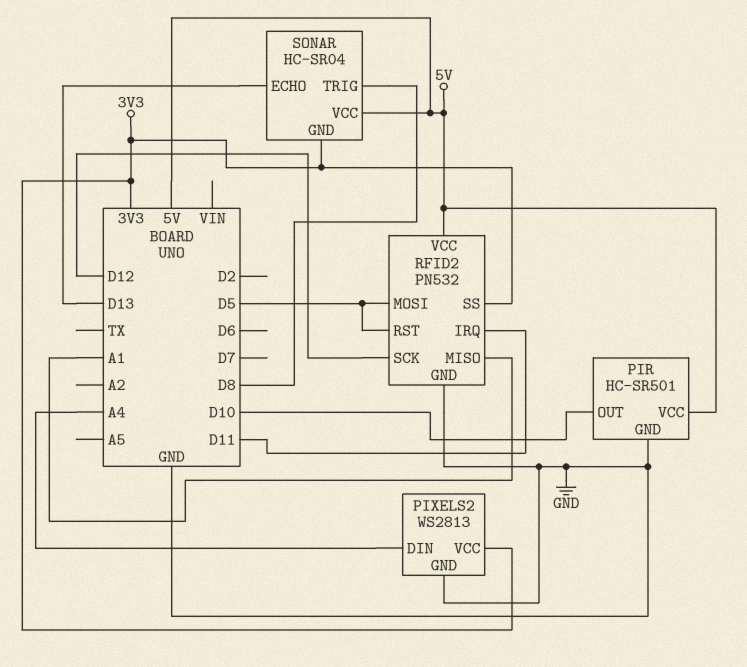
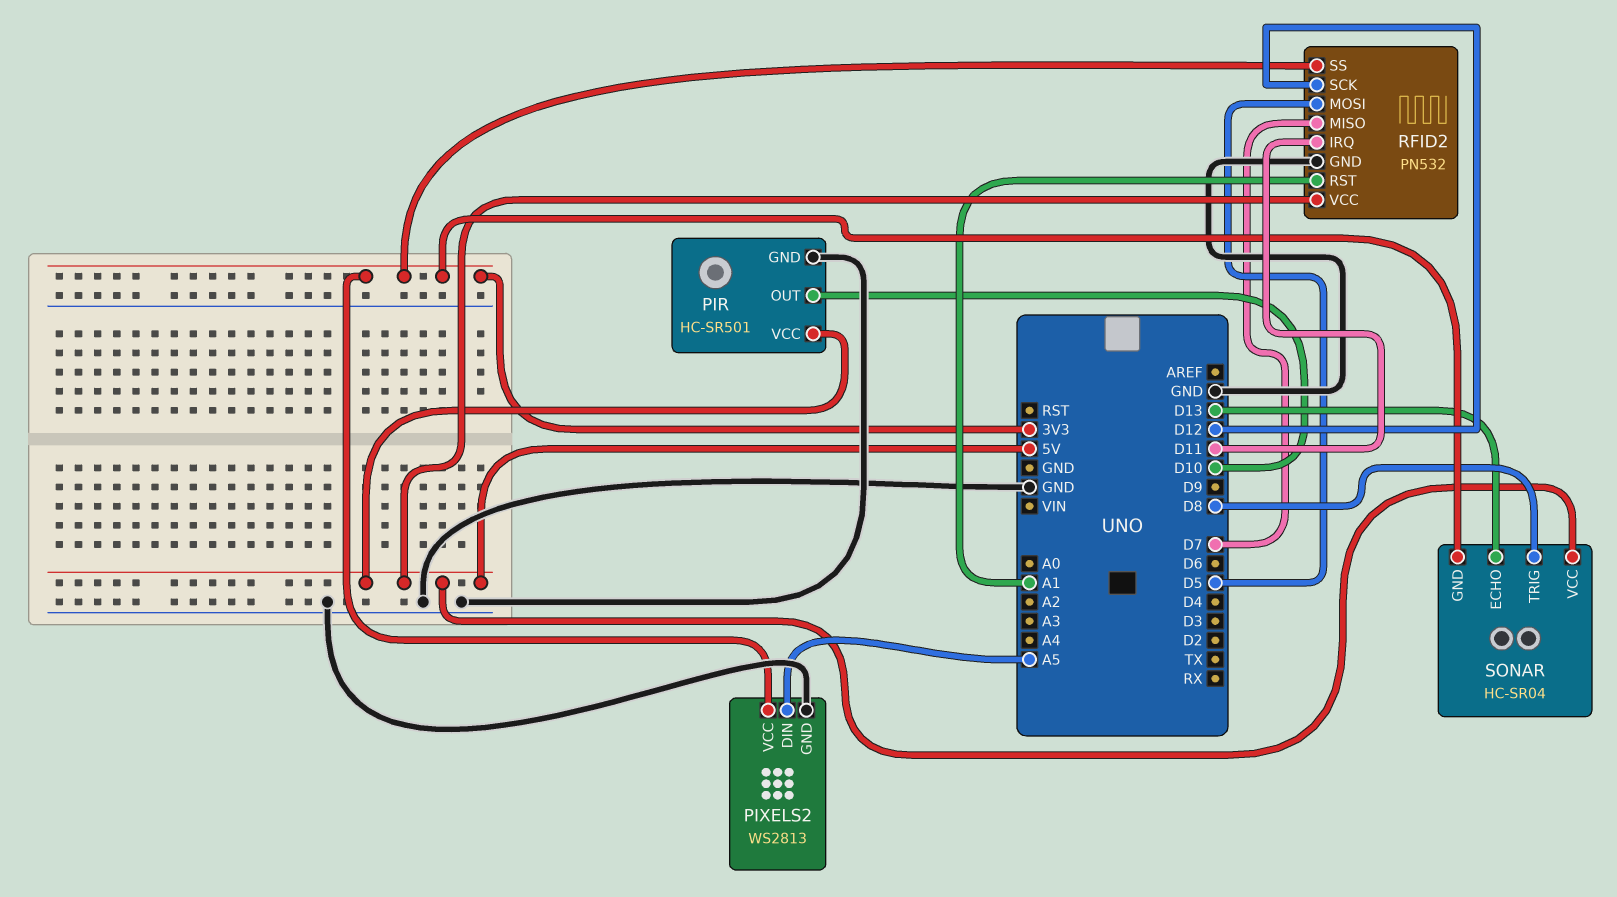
PIXELS2 pin DIN: A4 -> A5
RFID2 pin MISO: A1 -> D7
RFID2 pin RST: D5 -> A1

